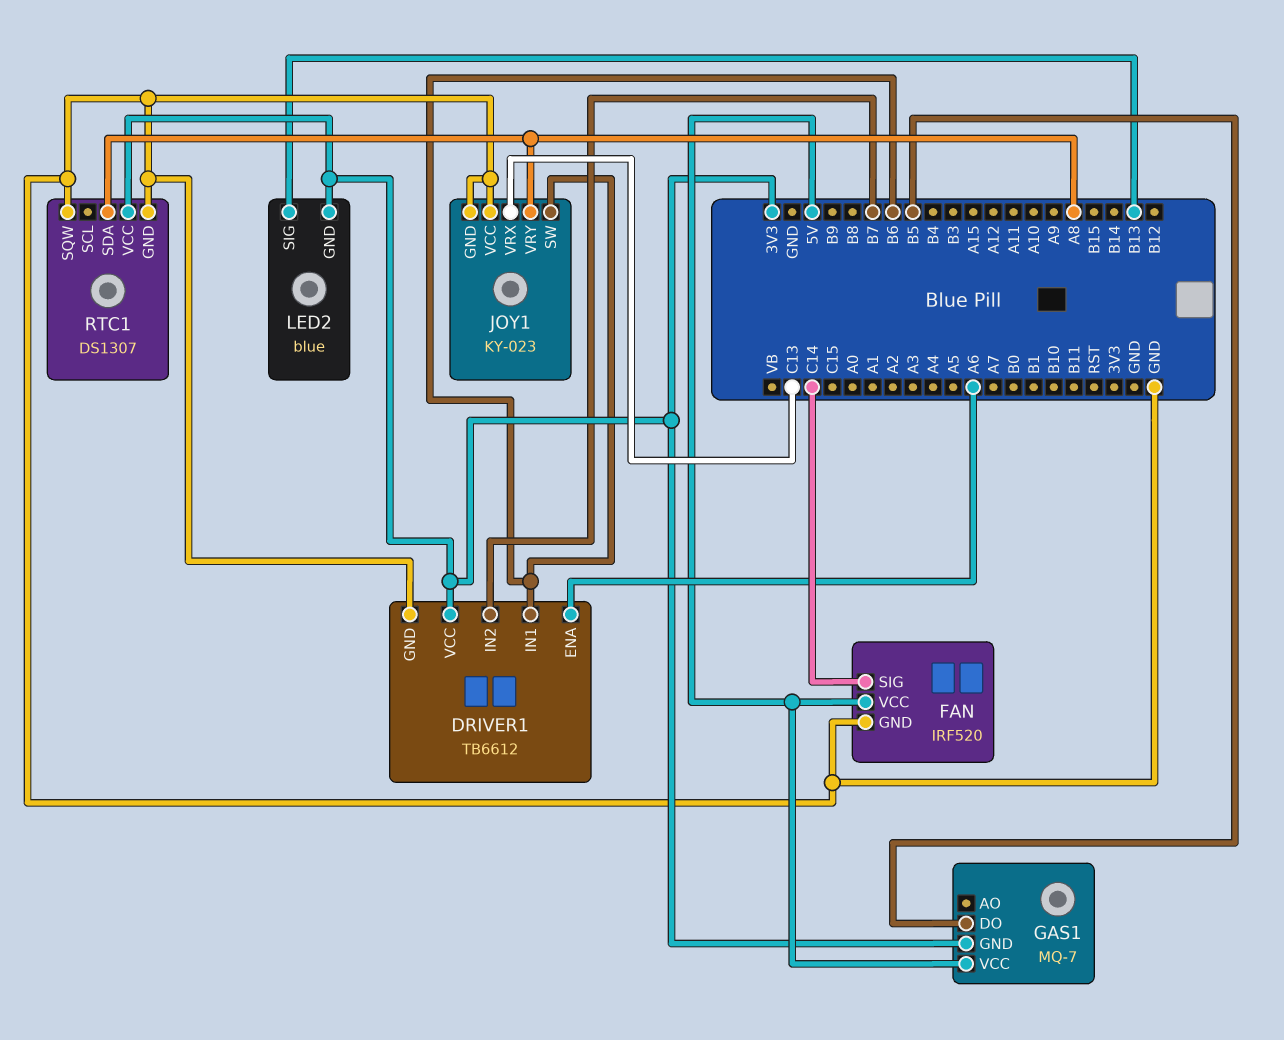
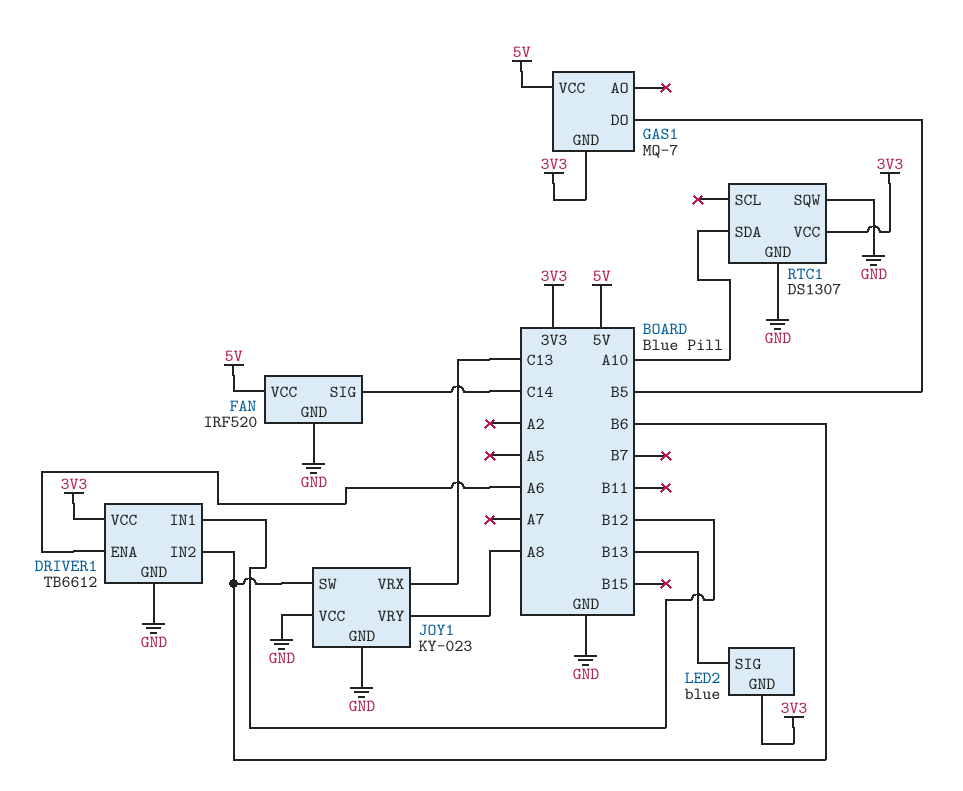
DRIVER1 pin IN1: B6 -> B12
DRIVER1 pin IN2: B7 -> B6
RTC1 pin SDA: A8 -> A10

